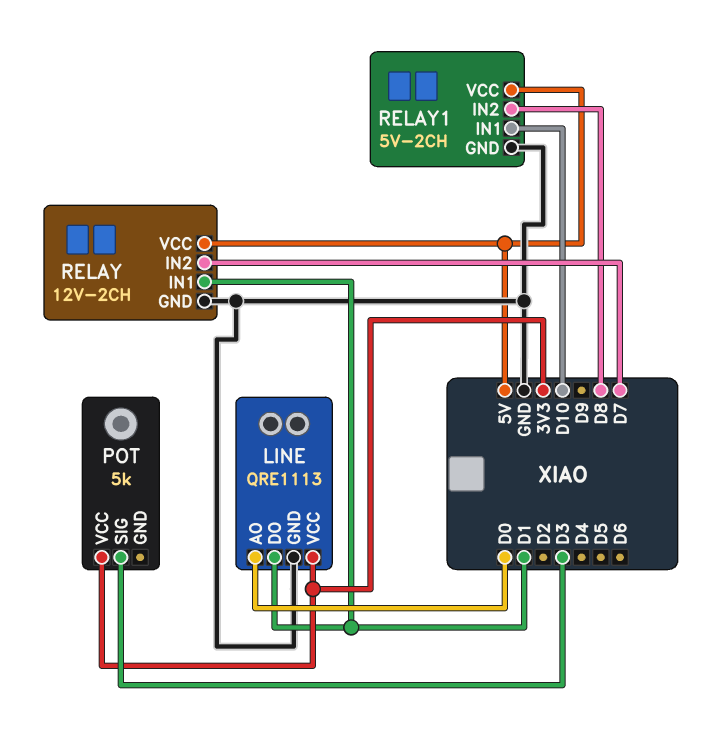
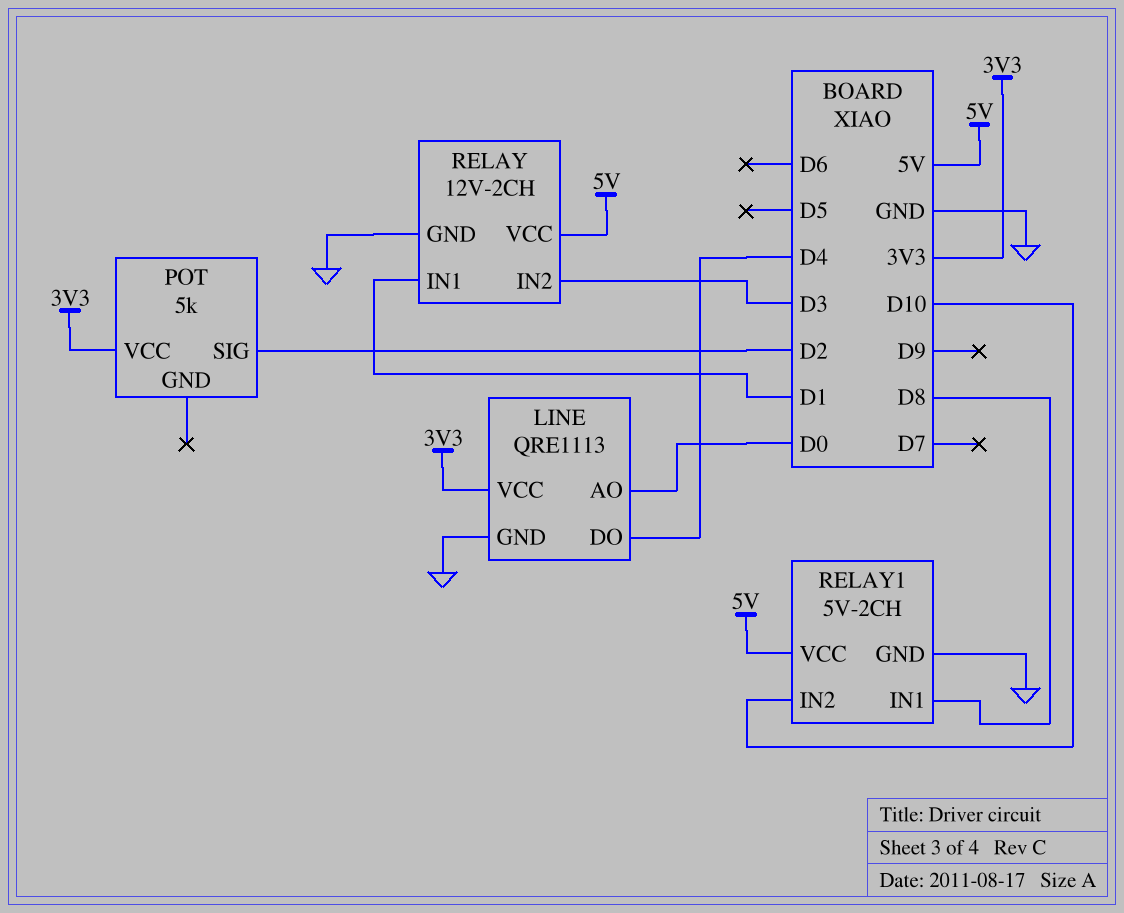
LINE pin DO: D1 -> D4
POT pin SIG: D3 -> D2
RELAY pin IN2: D7 -> D3
RELAY1 pin IN1: D10 -> D8
RELAY1 pin IN2: D8 -> D10

